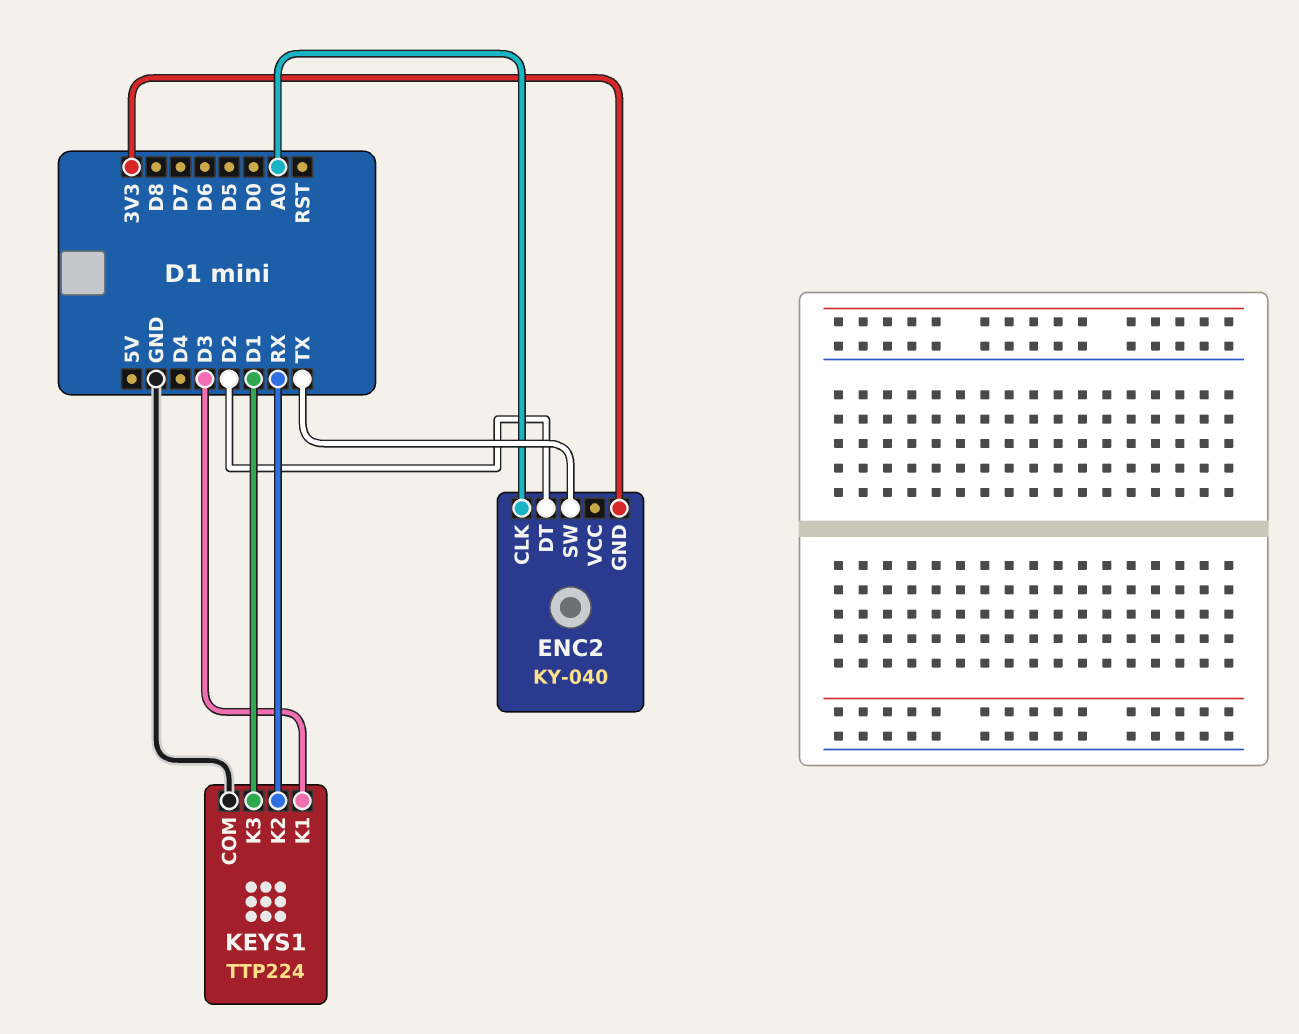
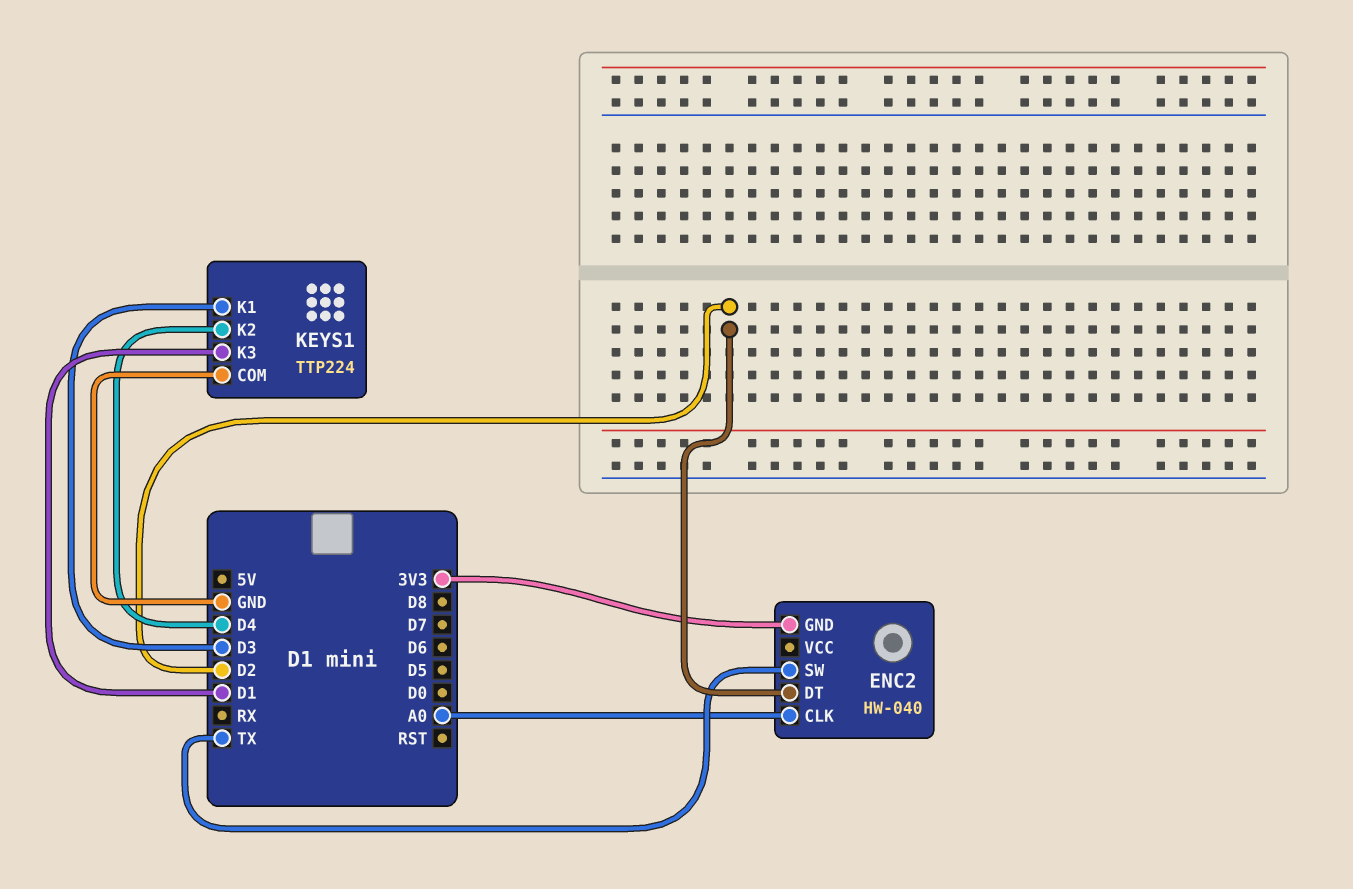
ENC2: KY-040 -> HW-040
KEYS1 pin K2: RX -> D4

